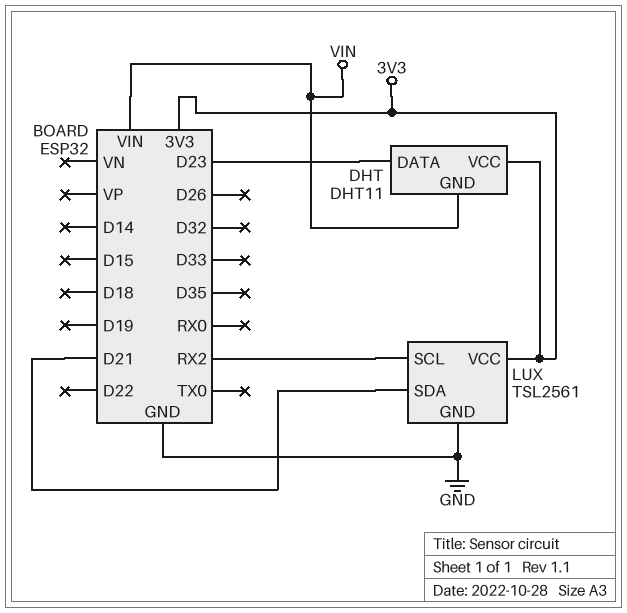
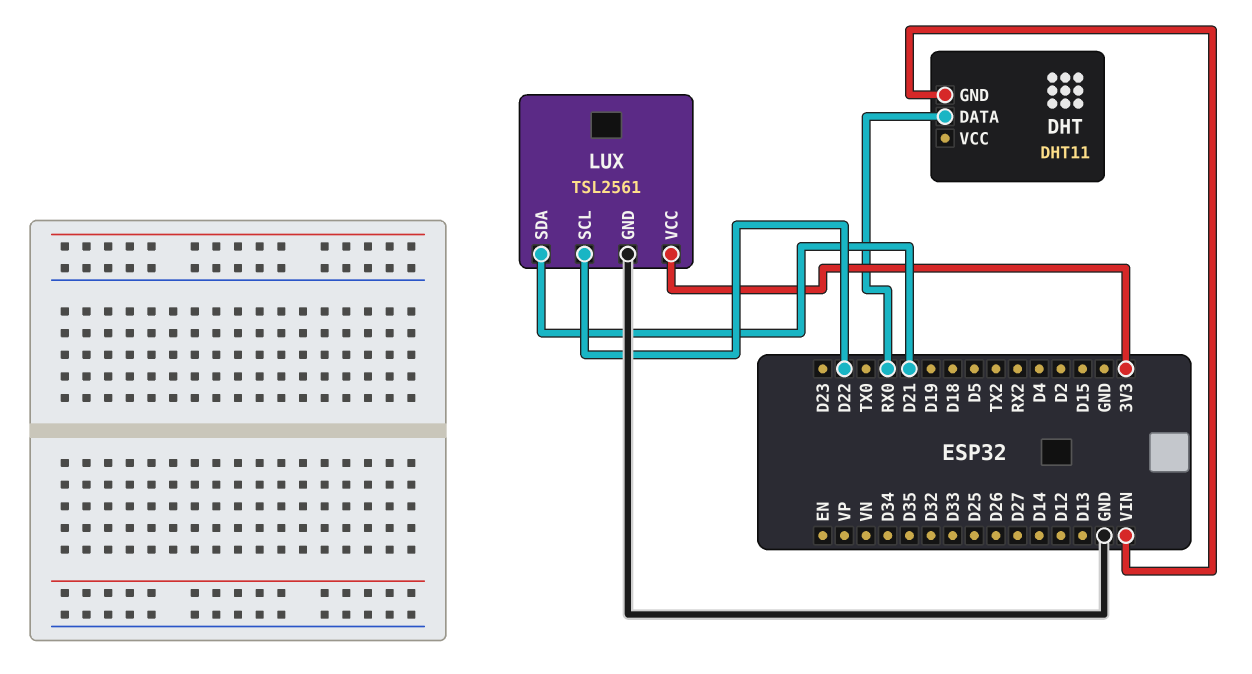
DHT pin DATA: D23 -> RX0
DHT pin VCC: 3V3 -> none
LUX pin SCL: RX2 -> D22

